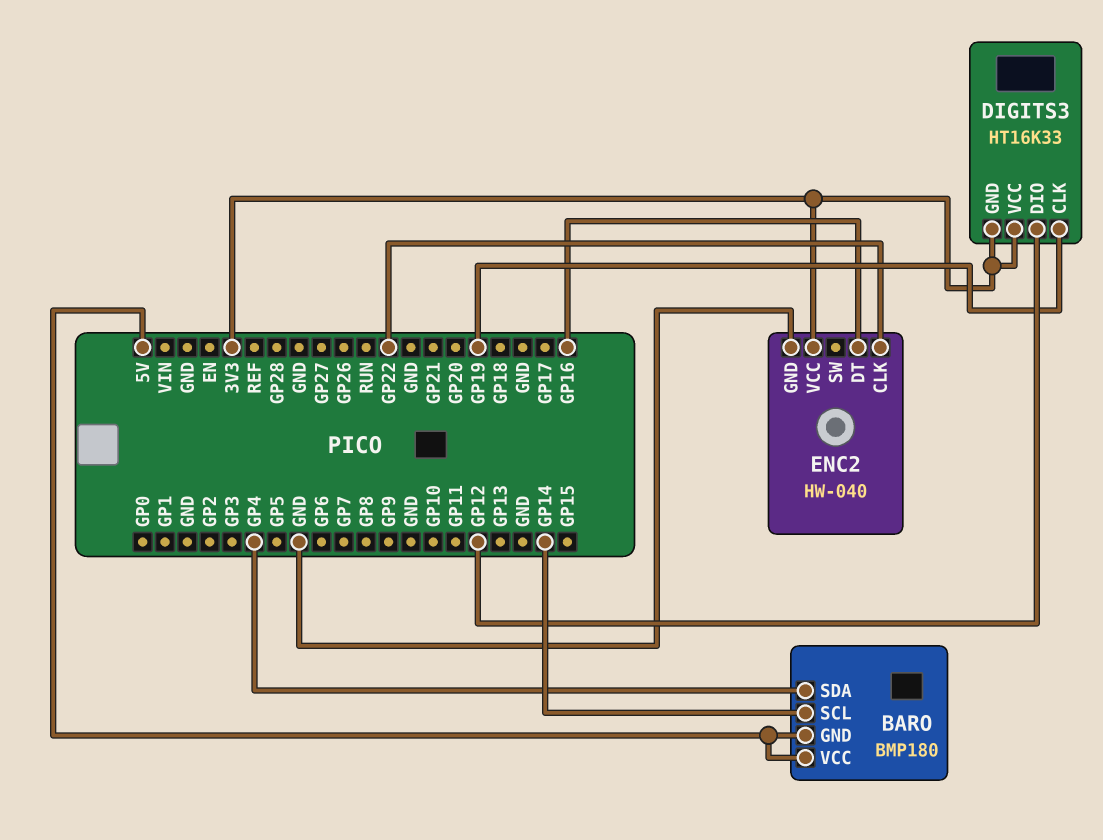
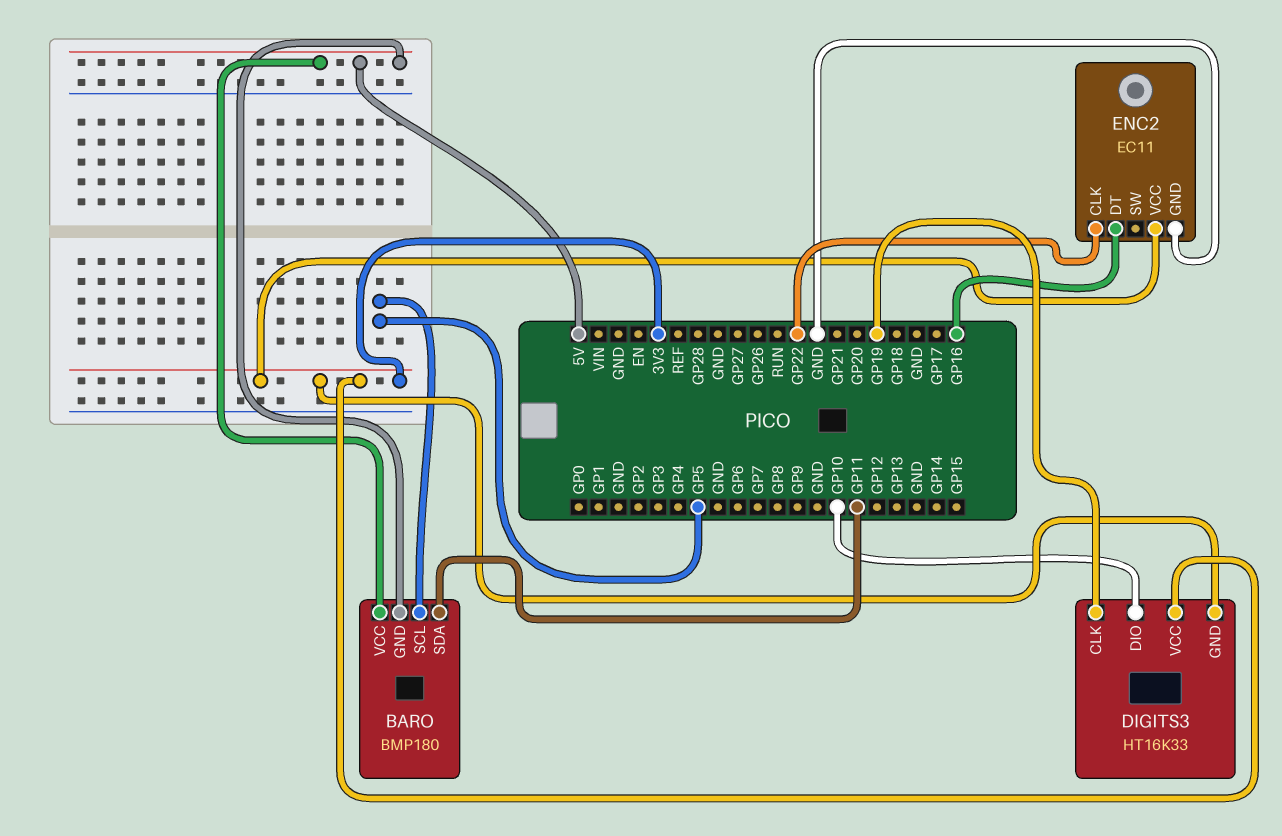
BARO pin SCL: GP14 -> GP5
BARO pin SDA: GP4 -> GP11
DIGITS3 pin DIO: GP12 -> GP10
ENC2: HW-040 -> EC11

